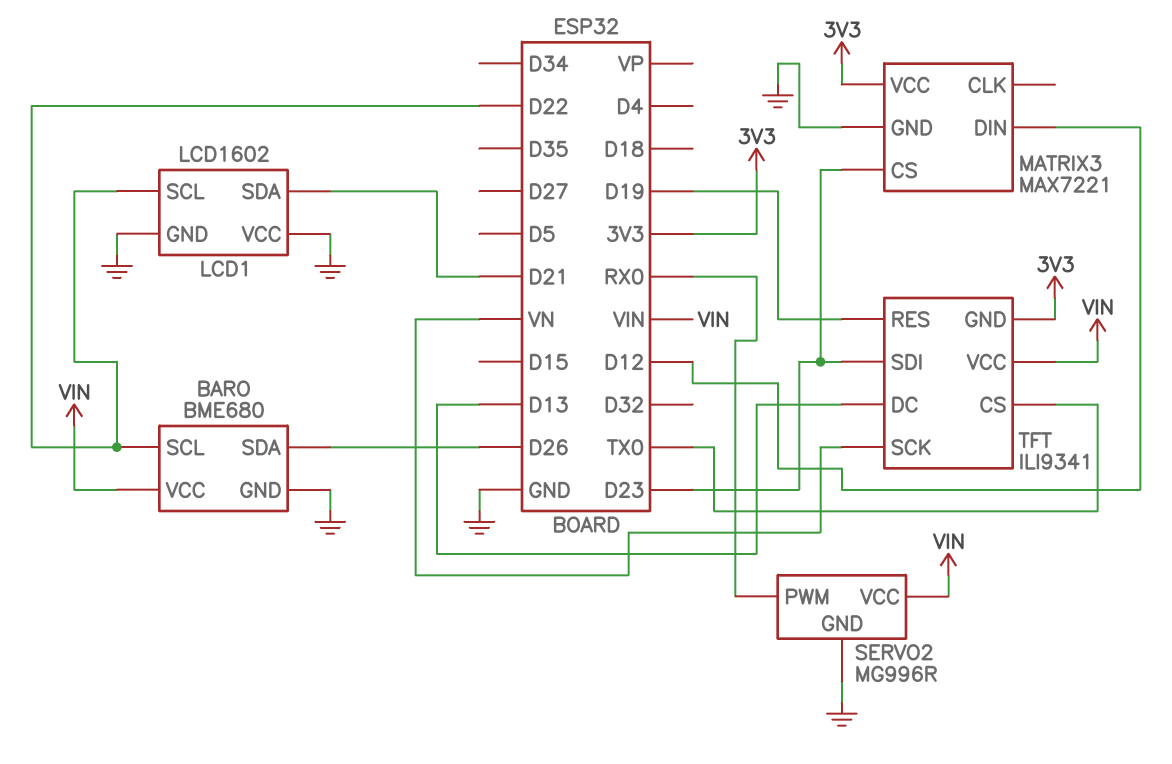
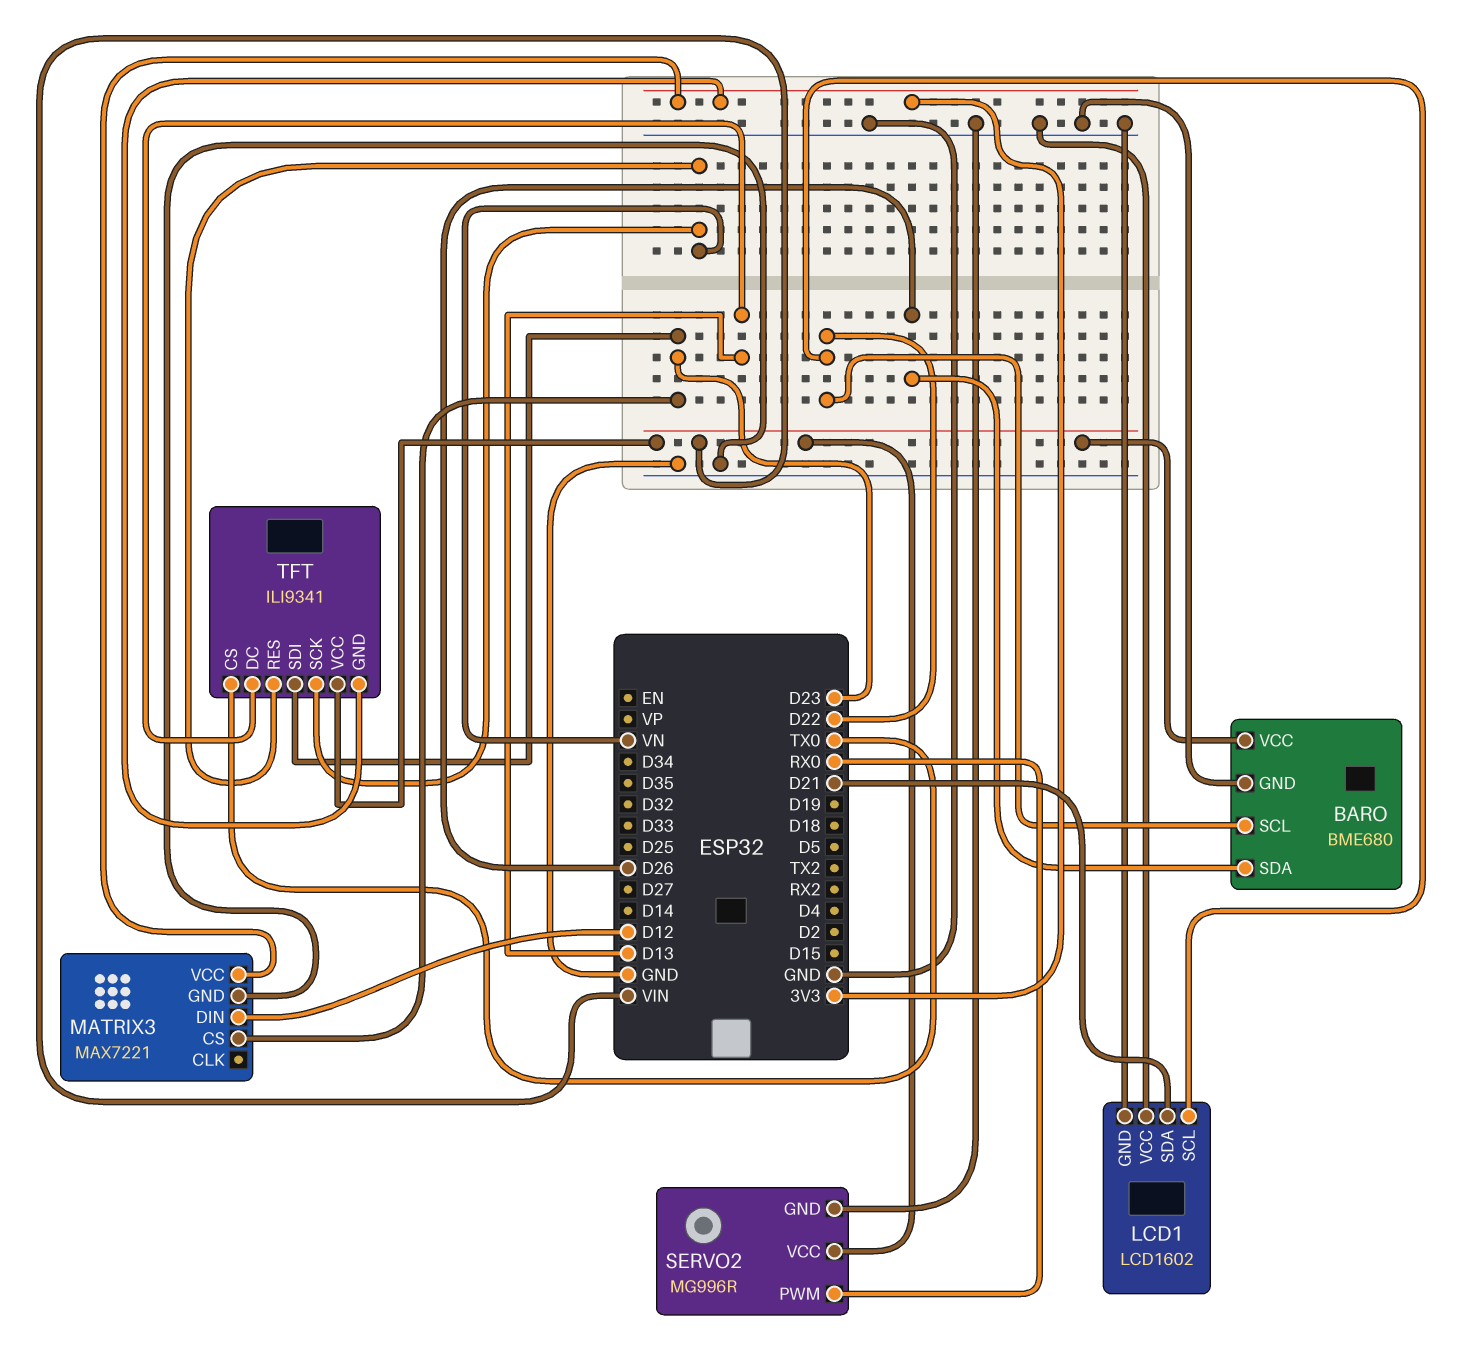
TFT pin RES: D19 -> VN

